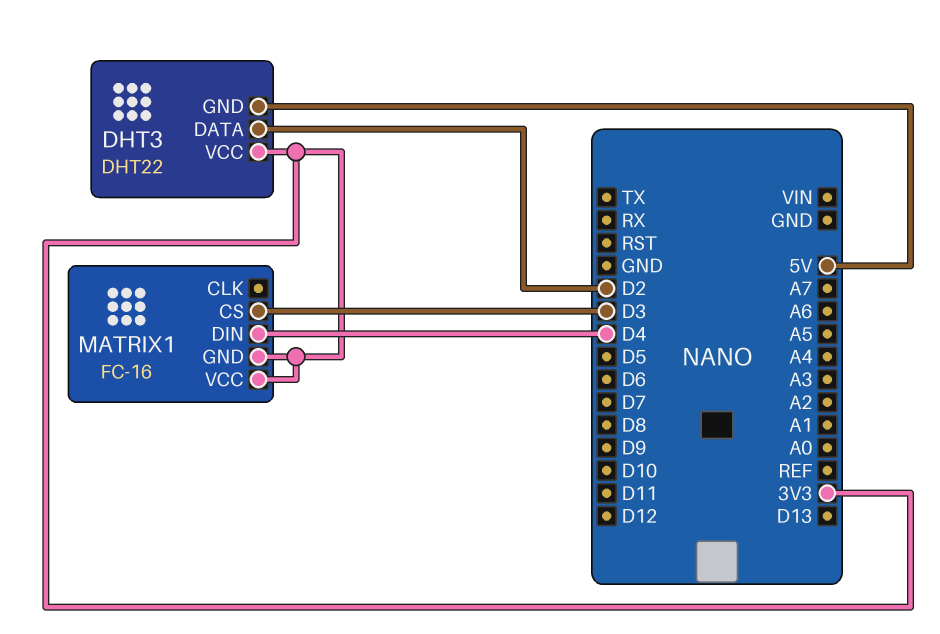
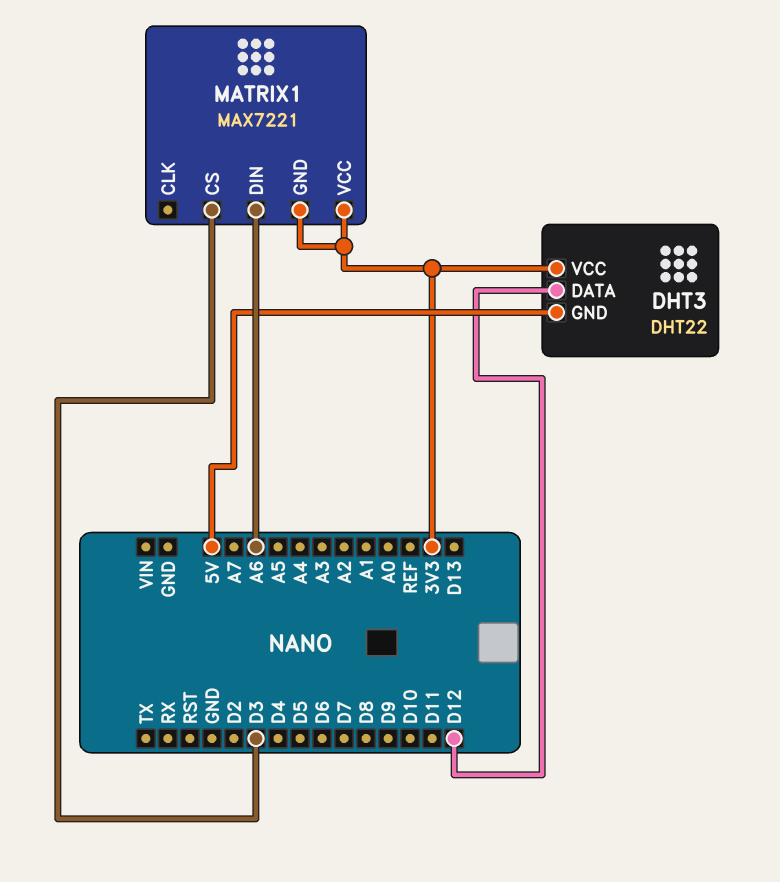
DHT3 pin DATA: D2 -> D12
MATRIX1: FC-16 -> MAX7221
MATRIX1 pin DIN: D4 -> A6

